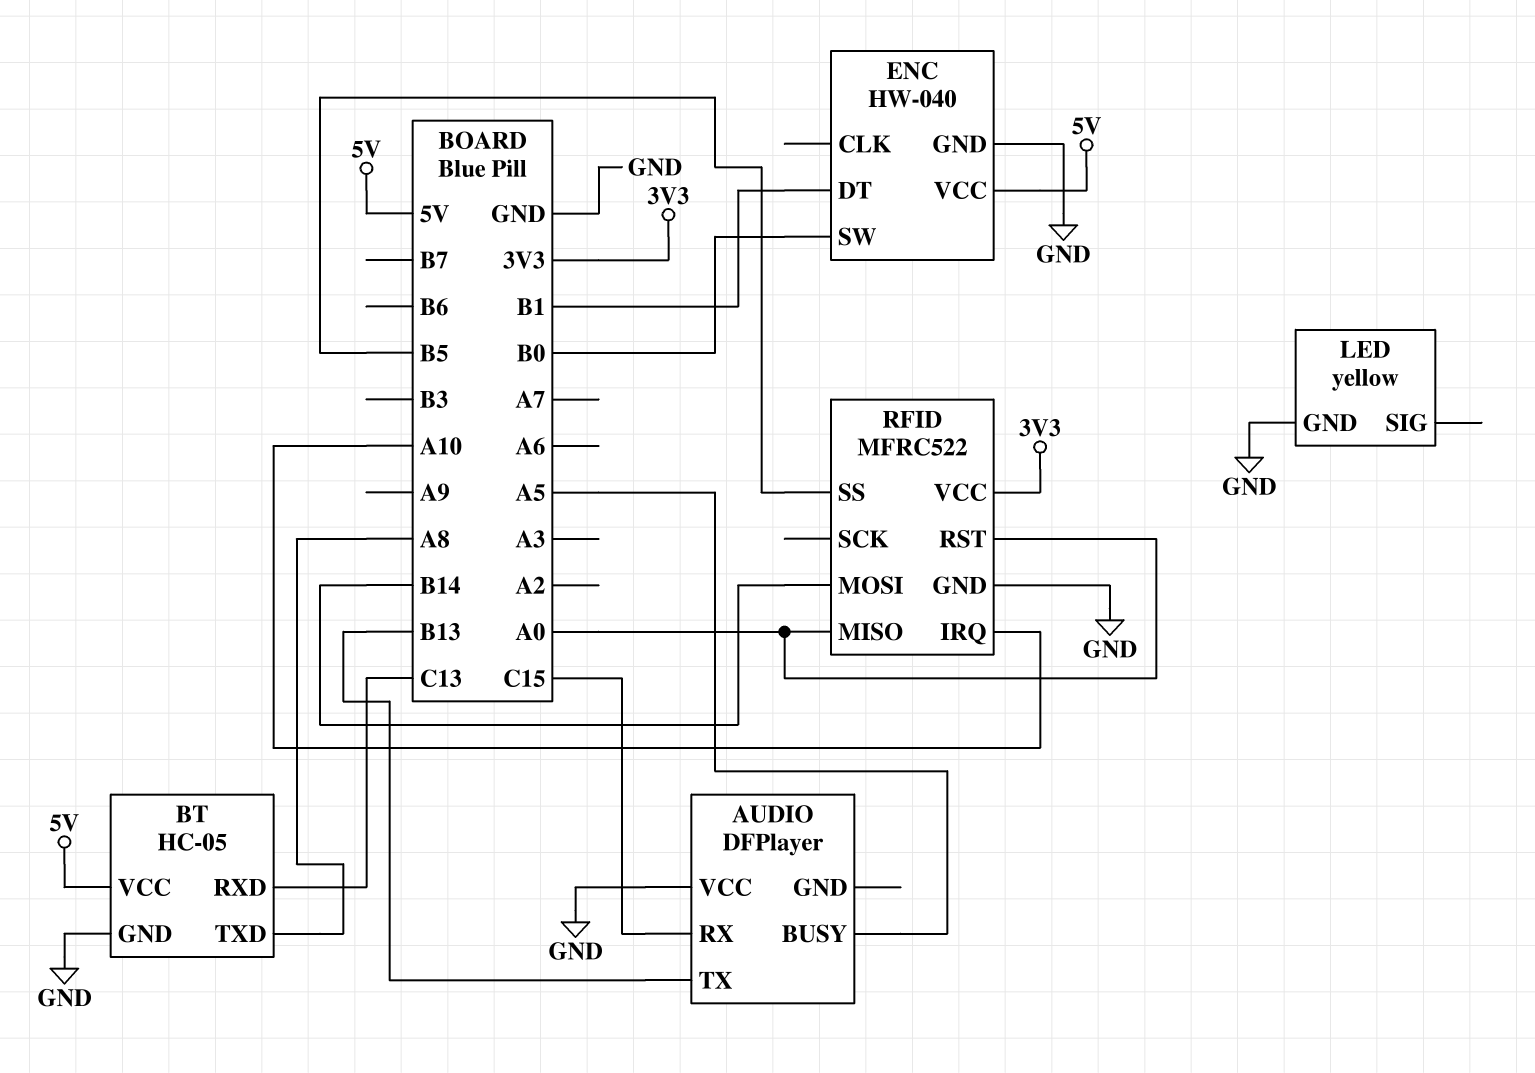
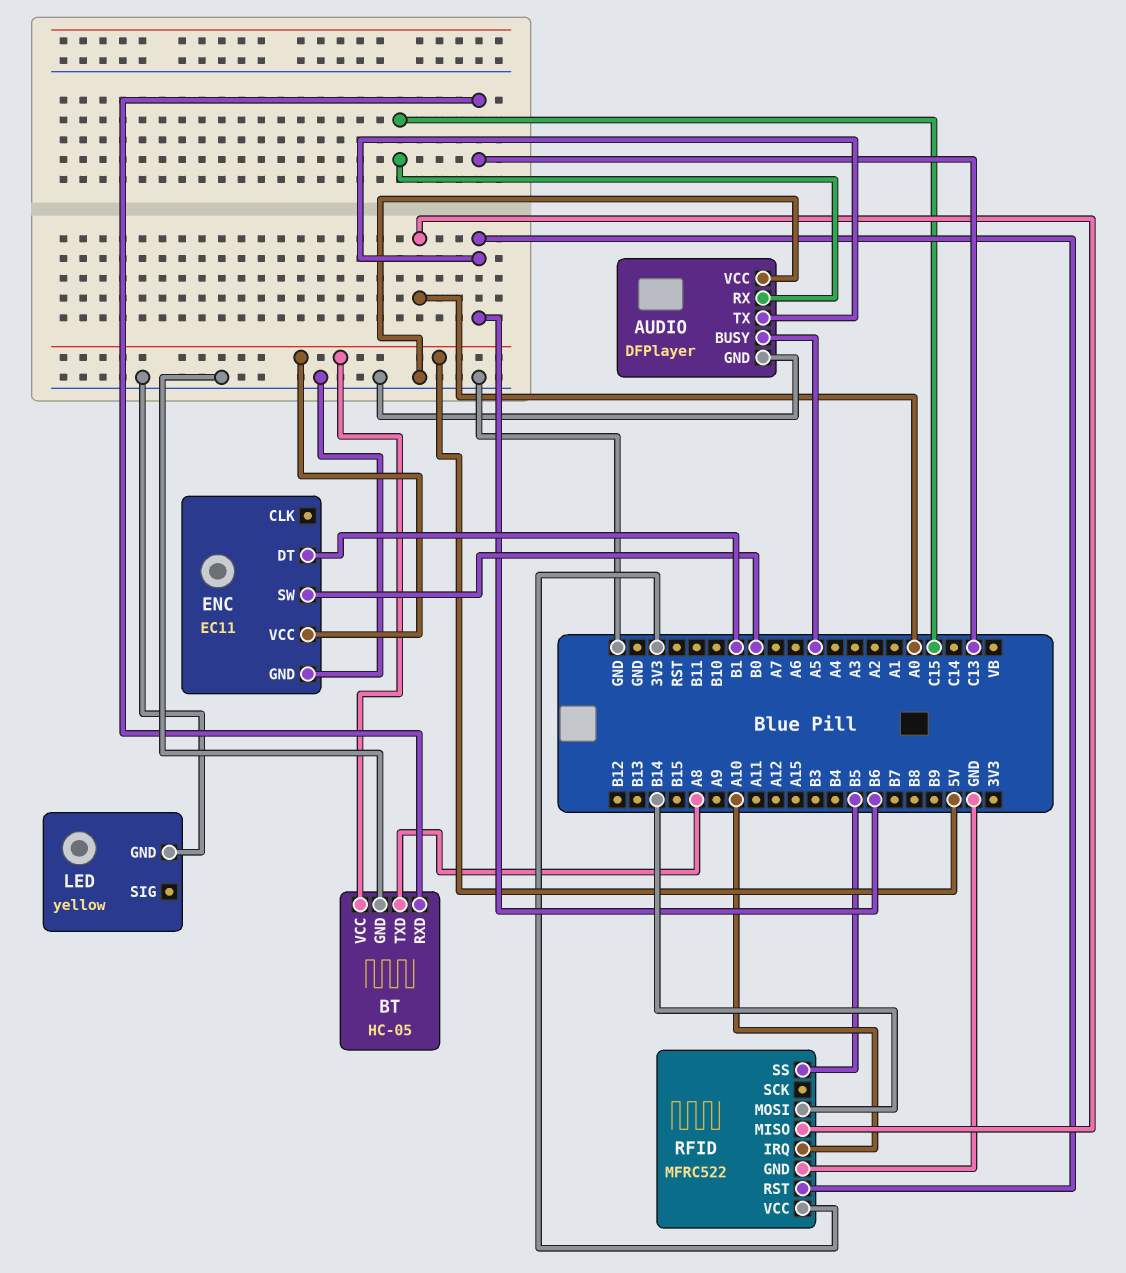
AUDIO pin GND: none -> GND
AUDIO pin TX: B13 -> B6
ENC: HW-040 -> EC11
RFID pin RST: A0 -> B6

